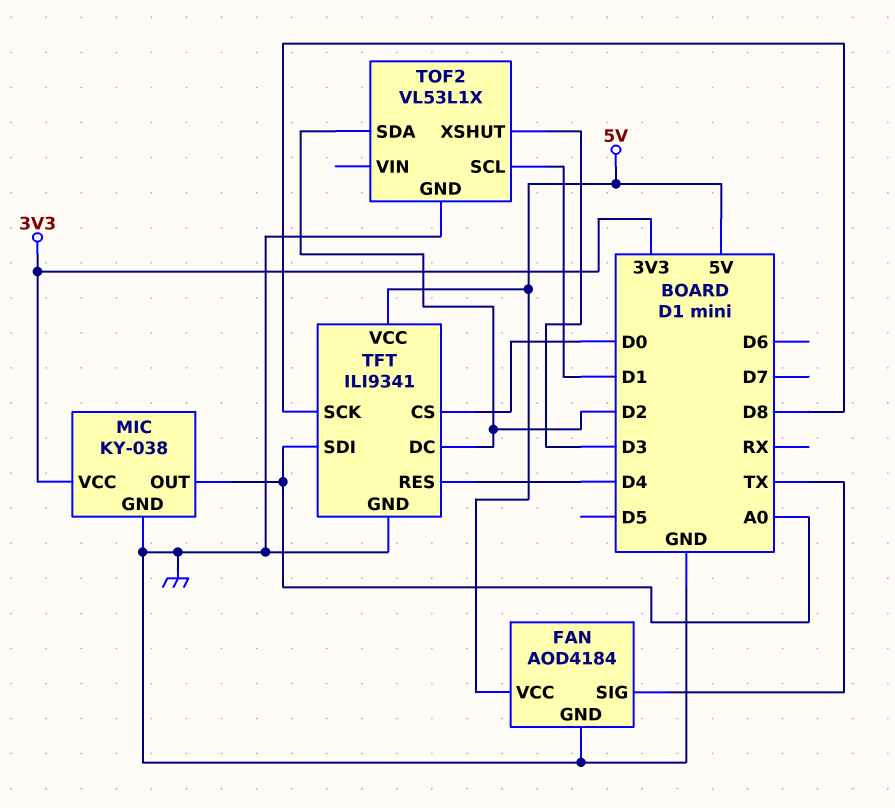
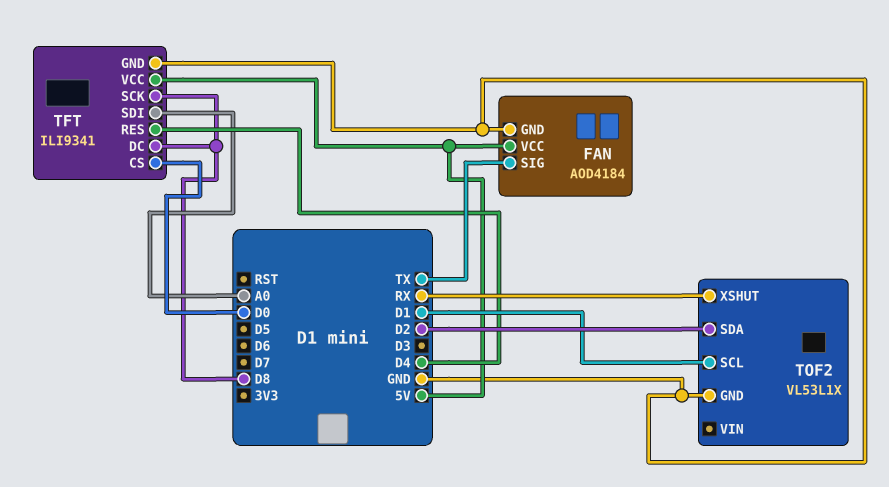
MIC: KY-038 -> none
MIC pin GND: GND -> none
MIC pin OUT: A0 -> none
MIC pin VCC: 3V3 -> none
TFT pin DC: D2 -> D8
TOF2 pin XSHUT: D3 -> RX

